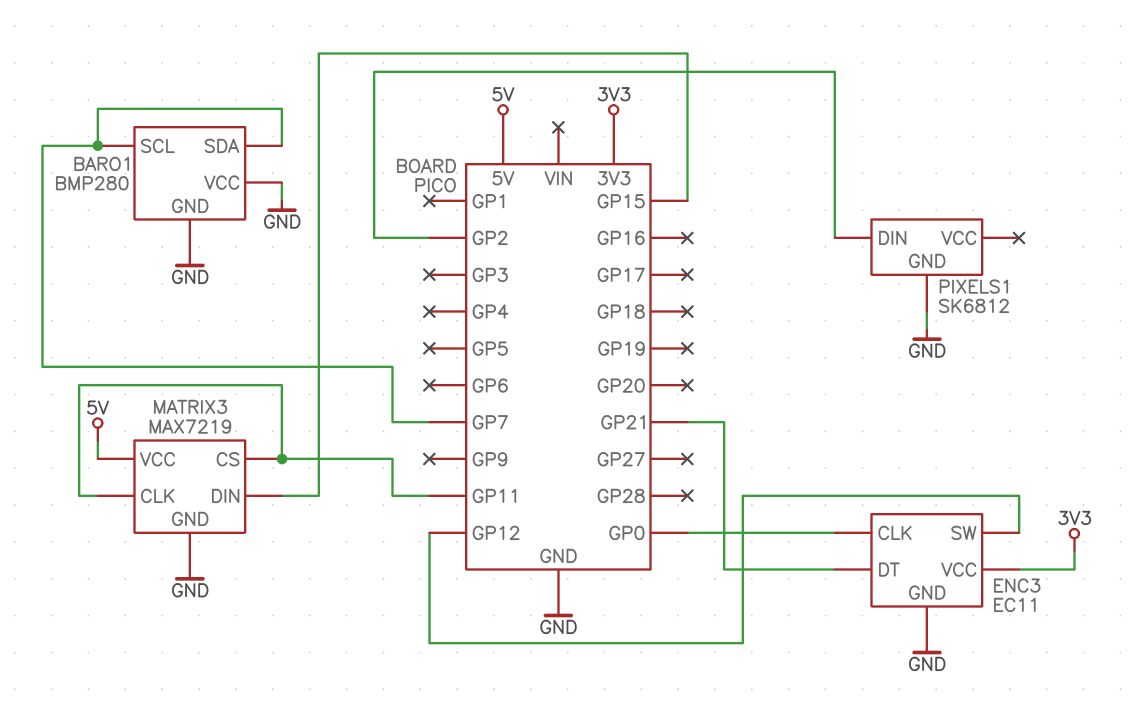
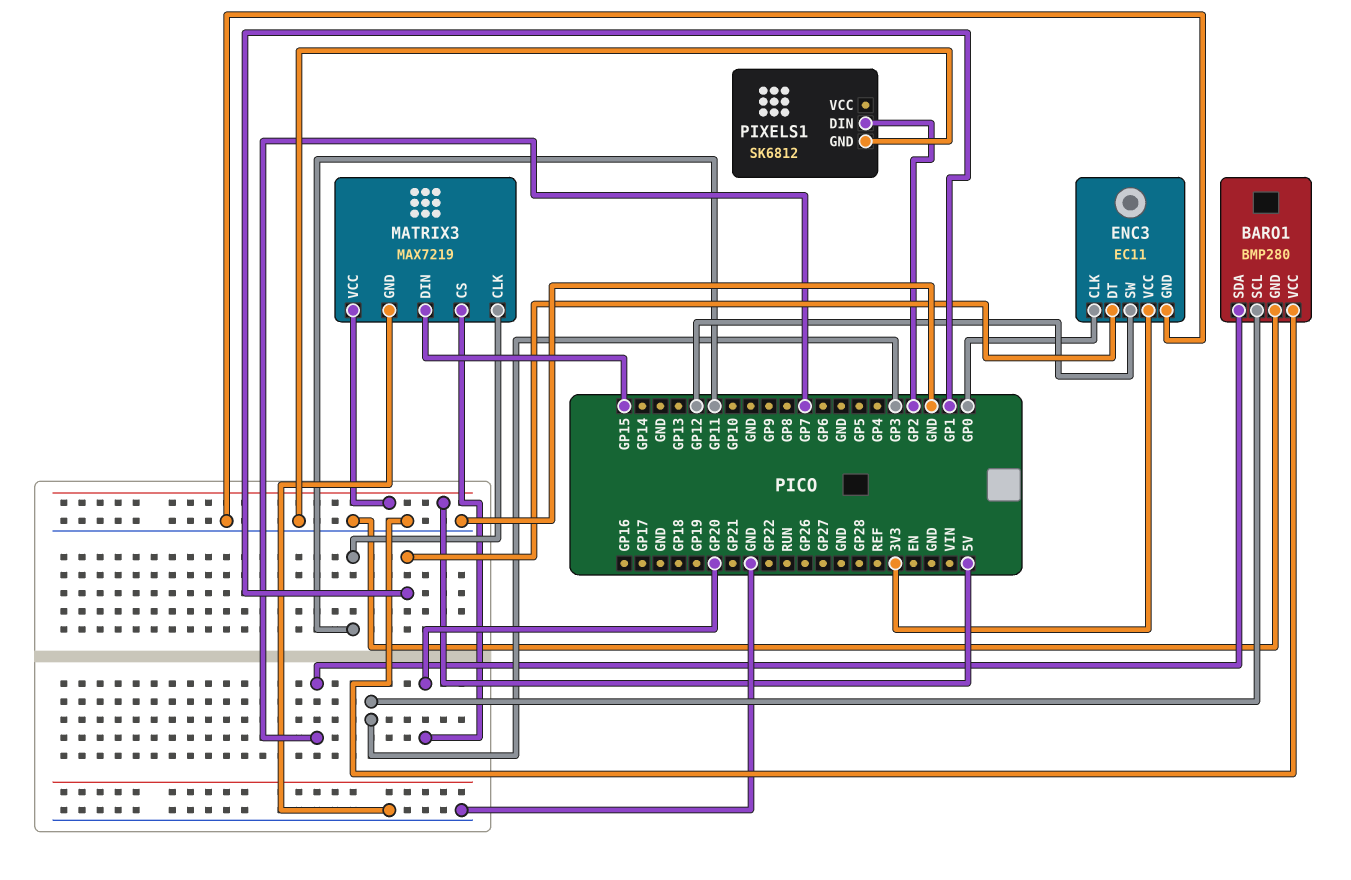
BARO1 pin SCL: GP7 -> GP3
ENC3 pin DT: GP21 -> GP1
MATRIX3 pin CS: GP11 -> GP20

